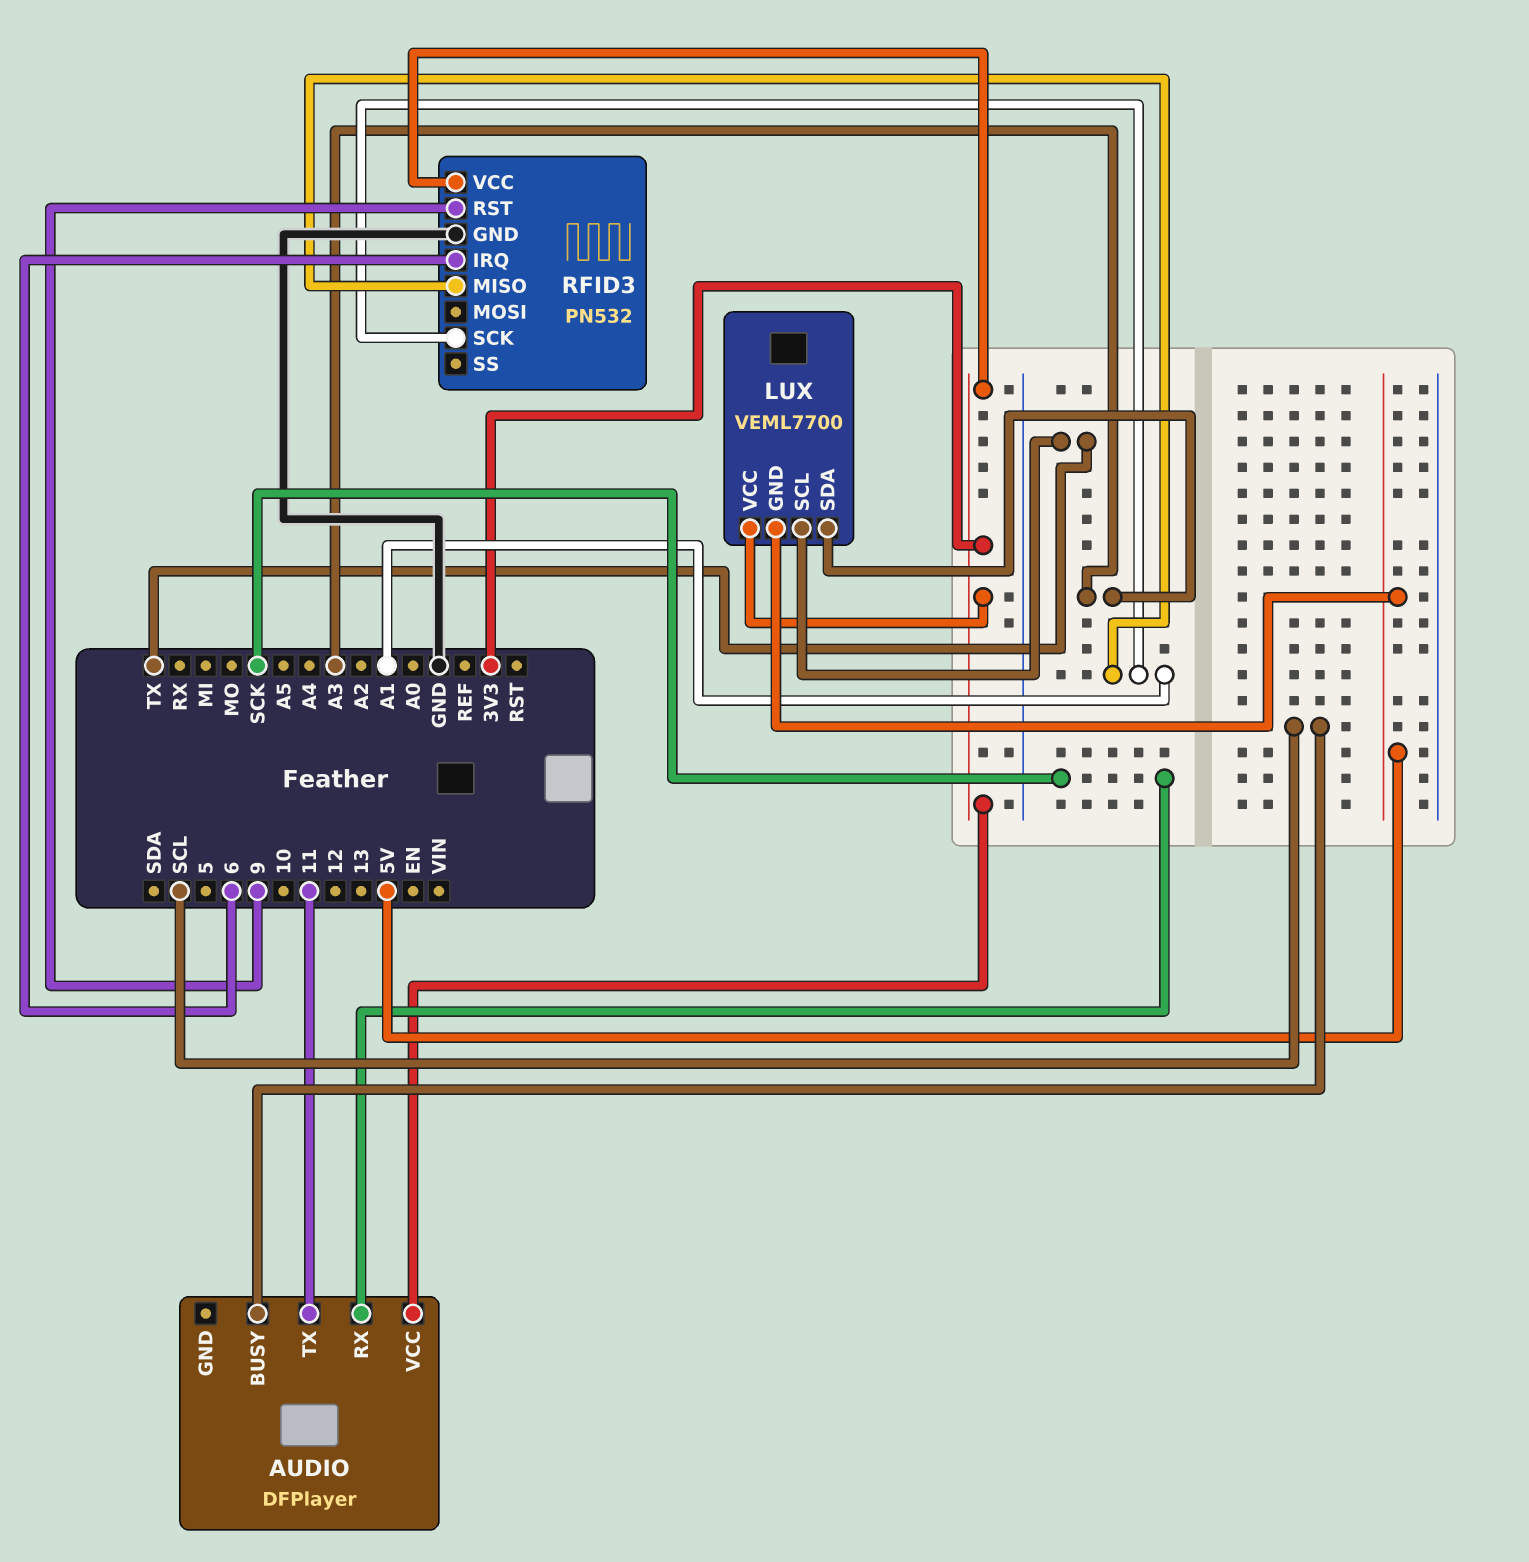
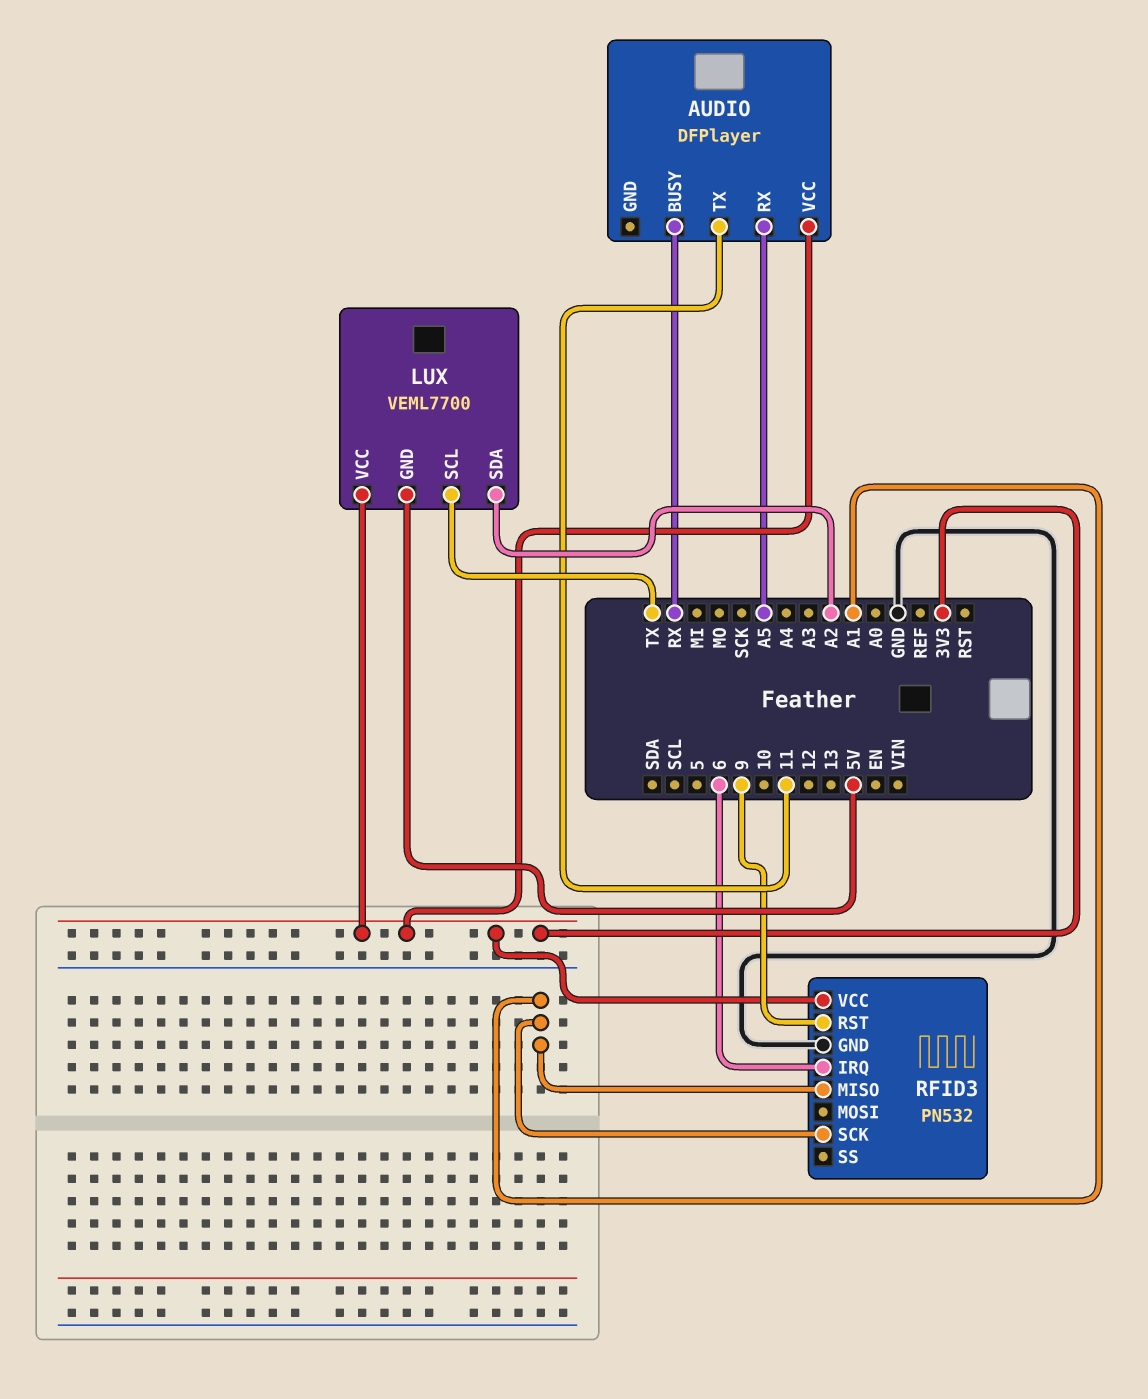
AUDIO pin BUSY: SCL -> RX
AUDIO pin RX: SCK -> A5
LUX pin SDA: A3 -> A2

